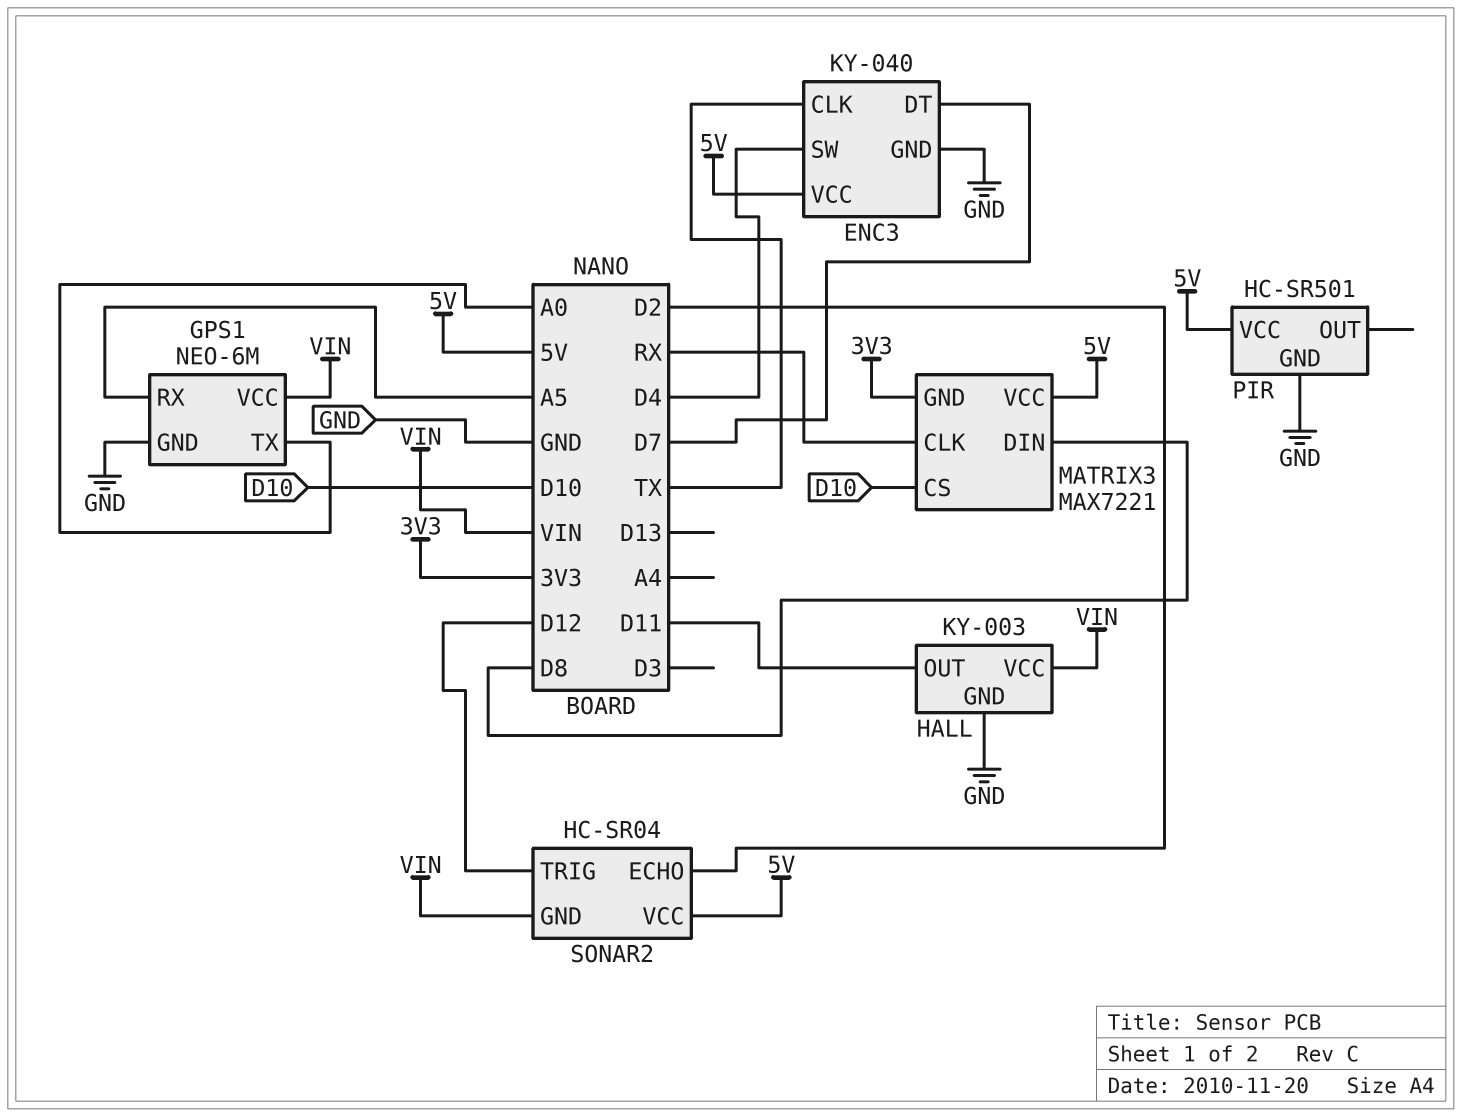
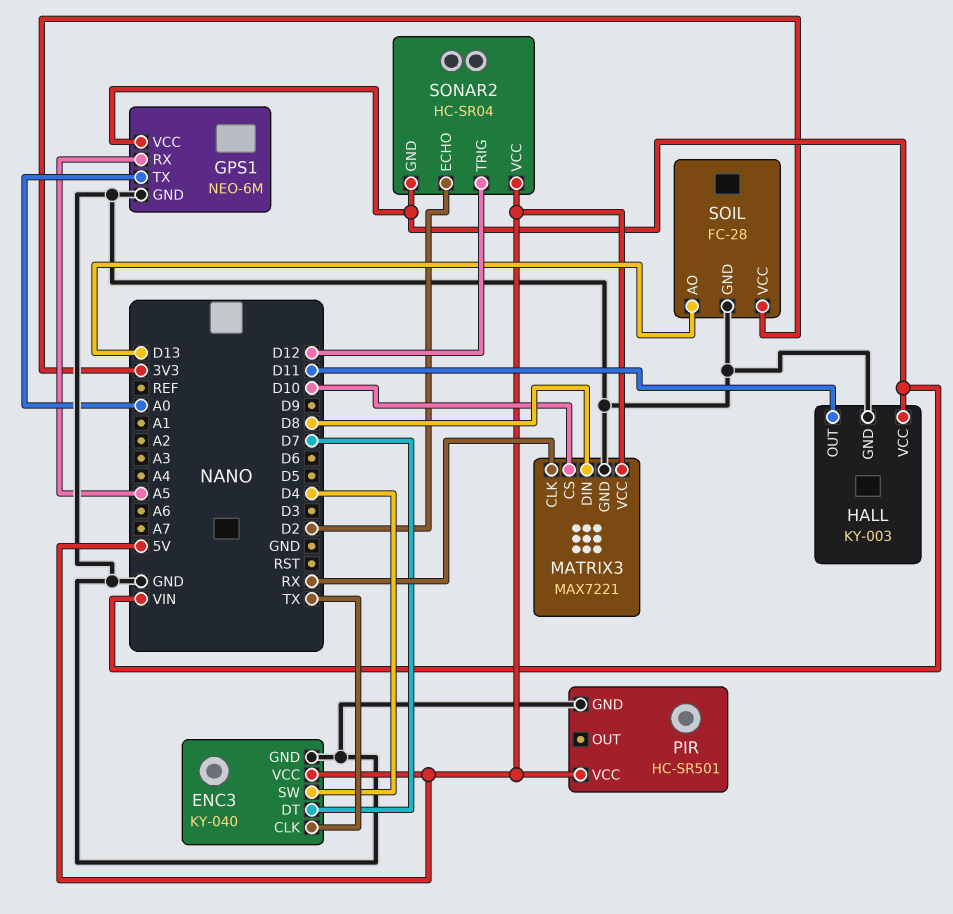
MATRIX3 pin GND: 3V3 -> GND
SOIL: none -> FC-28
SOIL pin AO: none -> D13
SOIL pin GND: none -> GND
SOIL pin VCC: none -> 3V3

